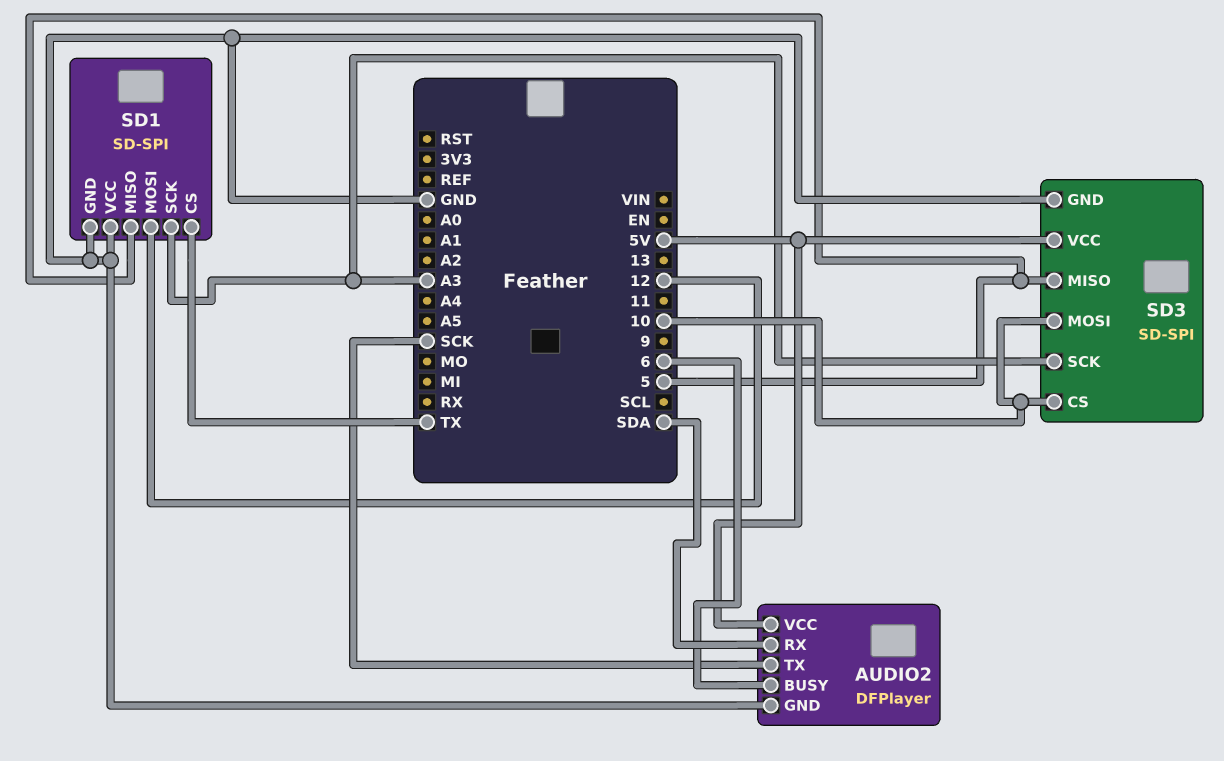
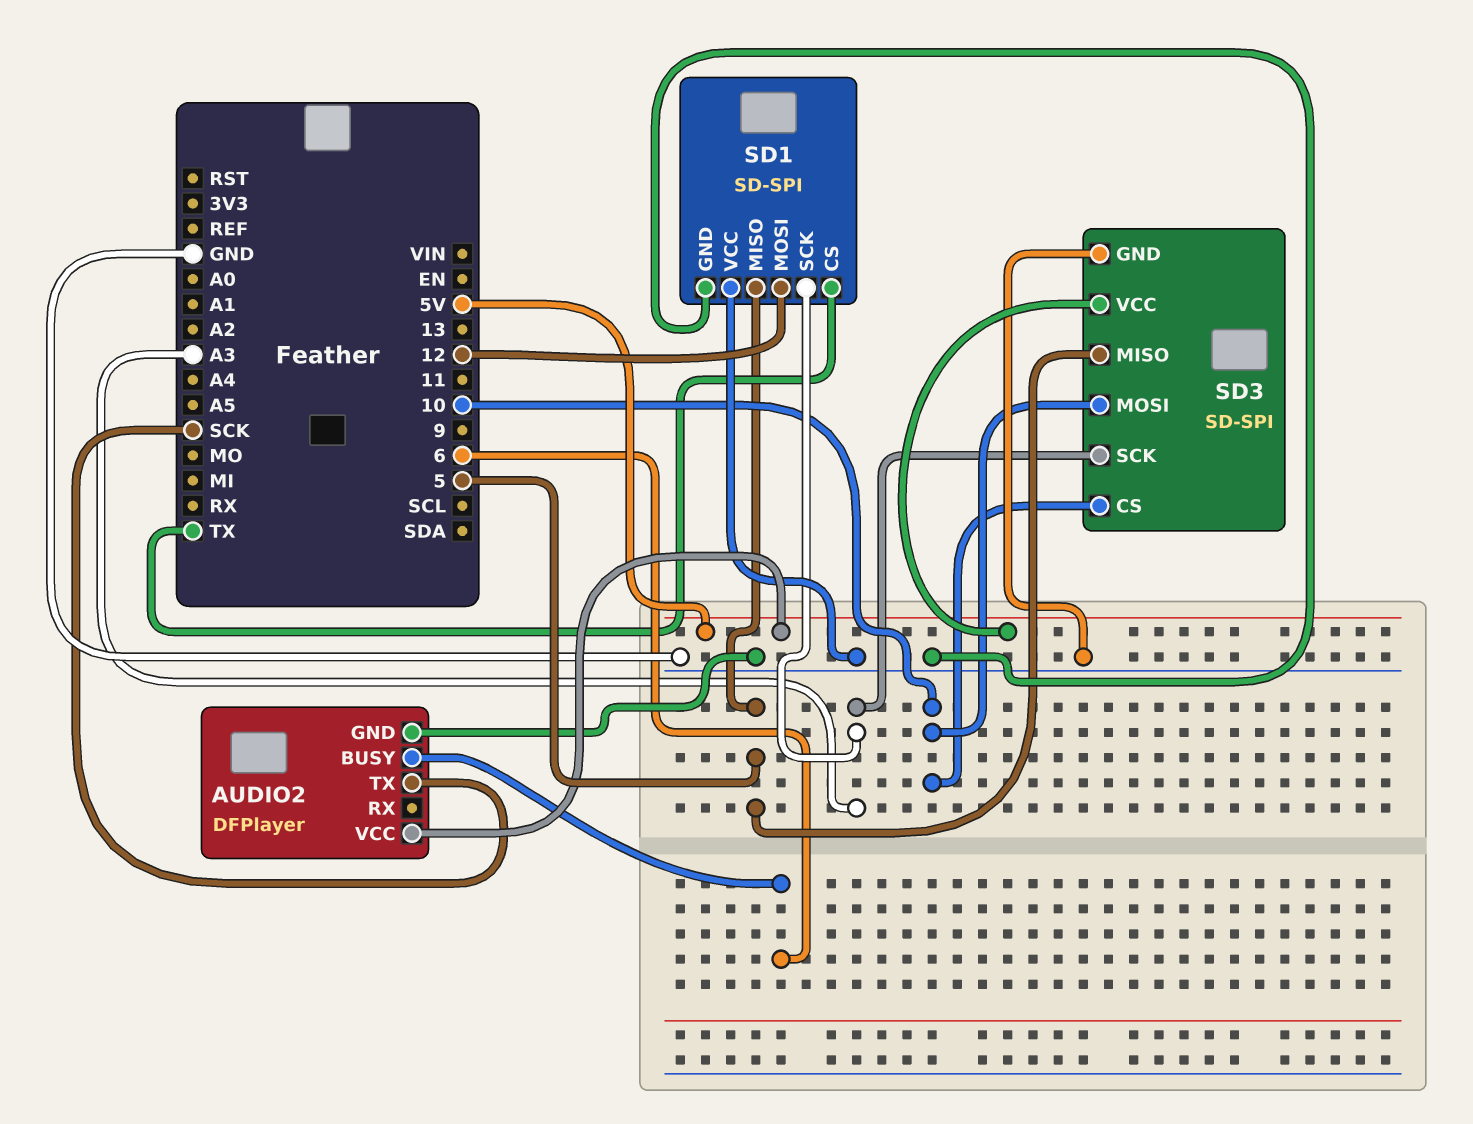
AUDIO2 pin RX: SDA -> none

